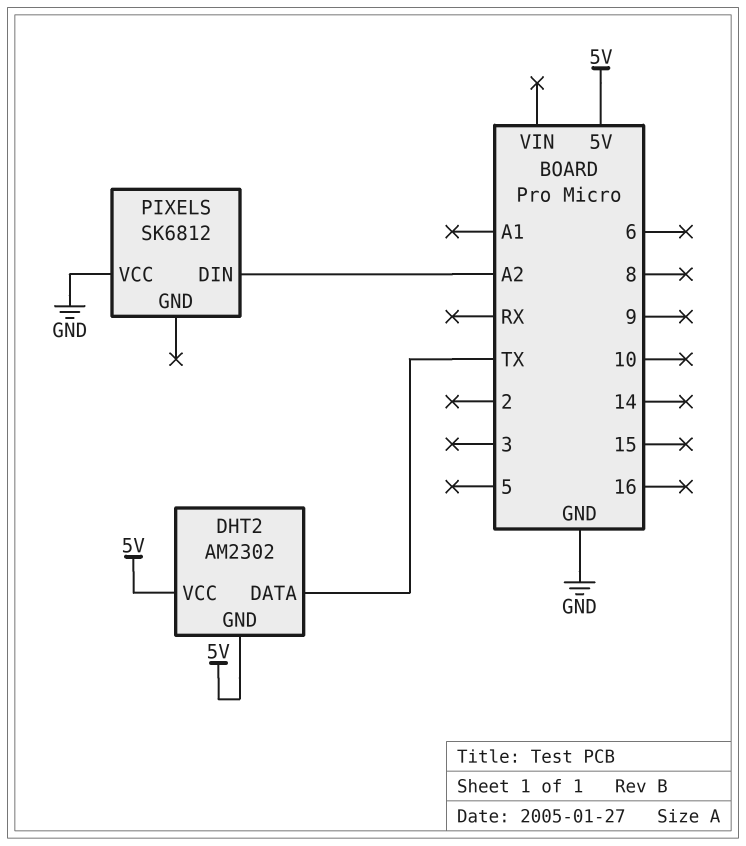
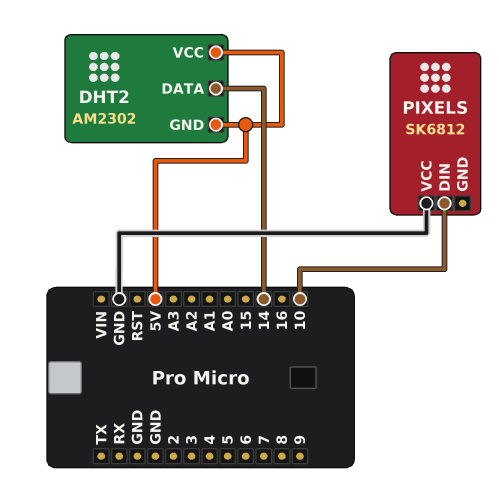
DHT2 pin DATA: TX -> 14
PIXELS pin DIN: A2 -> 10

